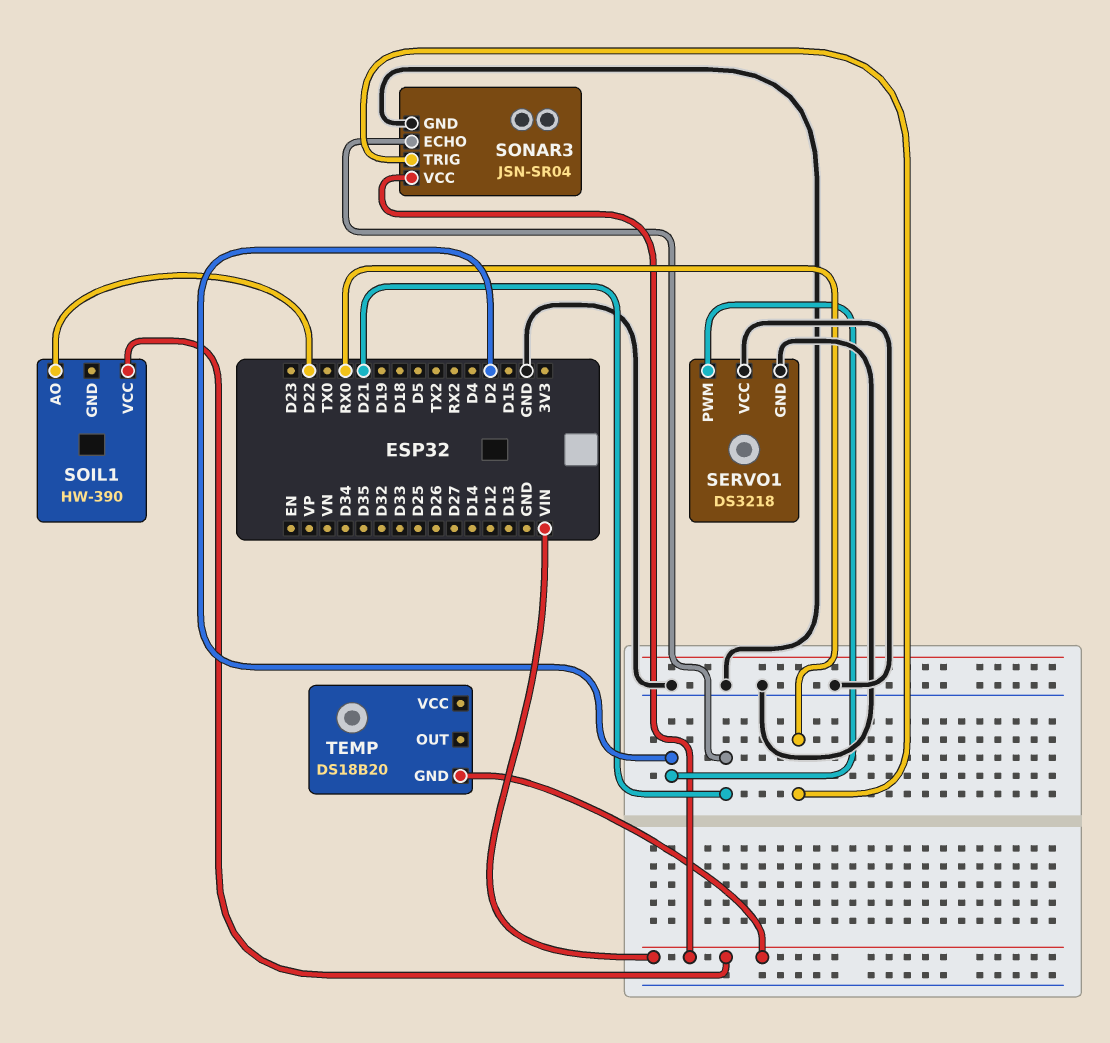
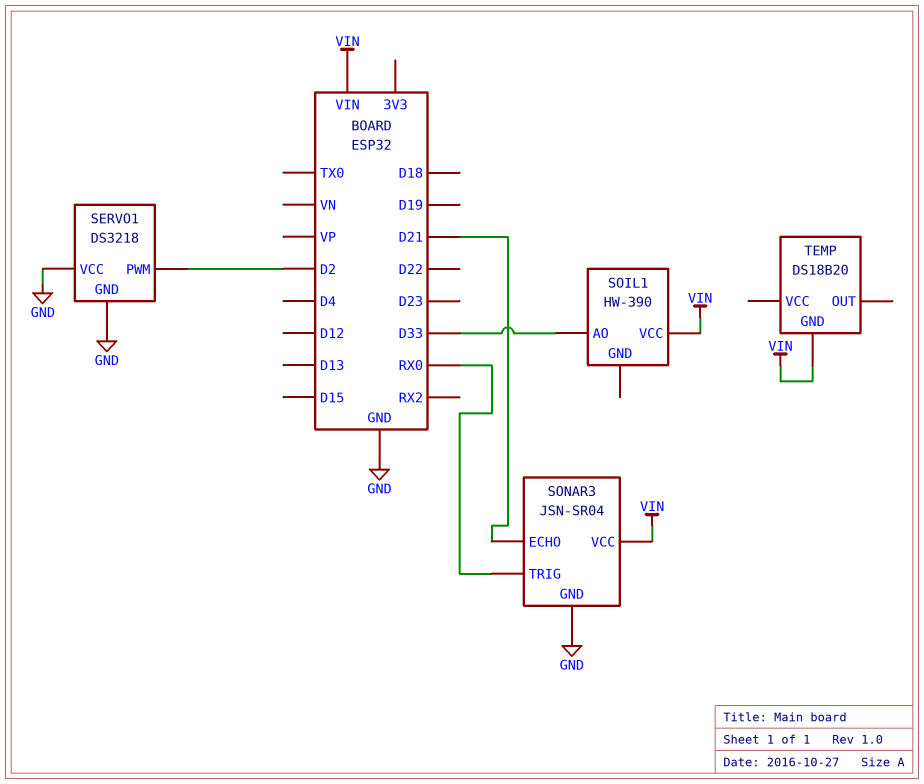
SOIL1 pin AO: D22 -> D33

